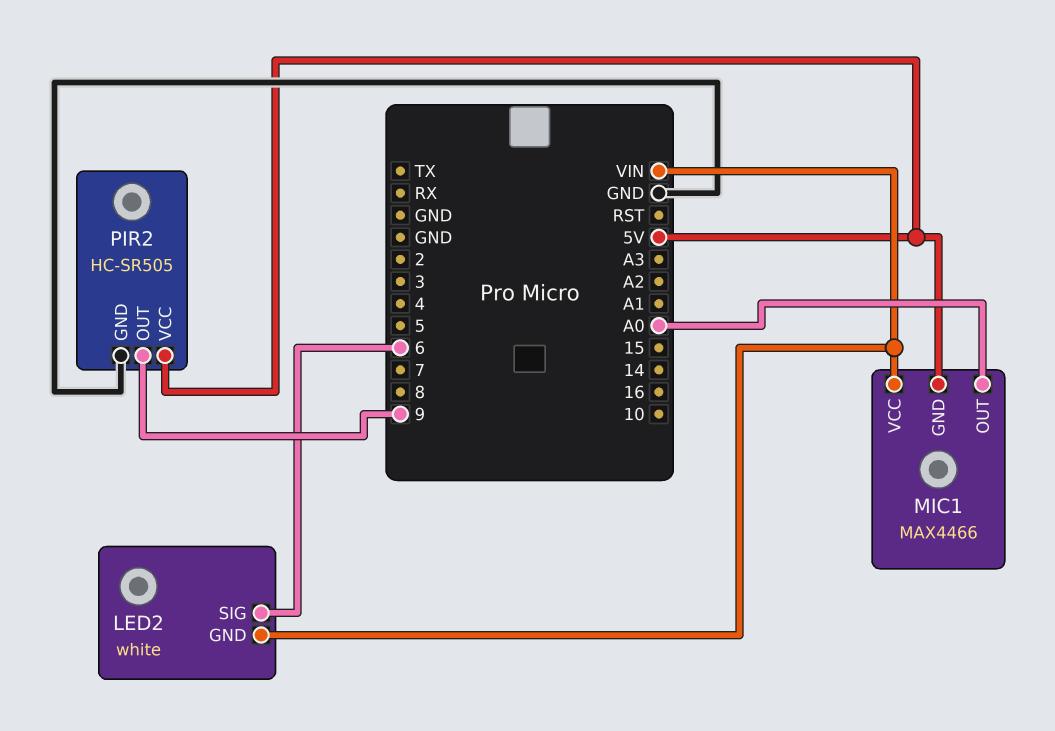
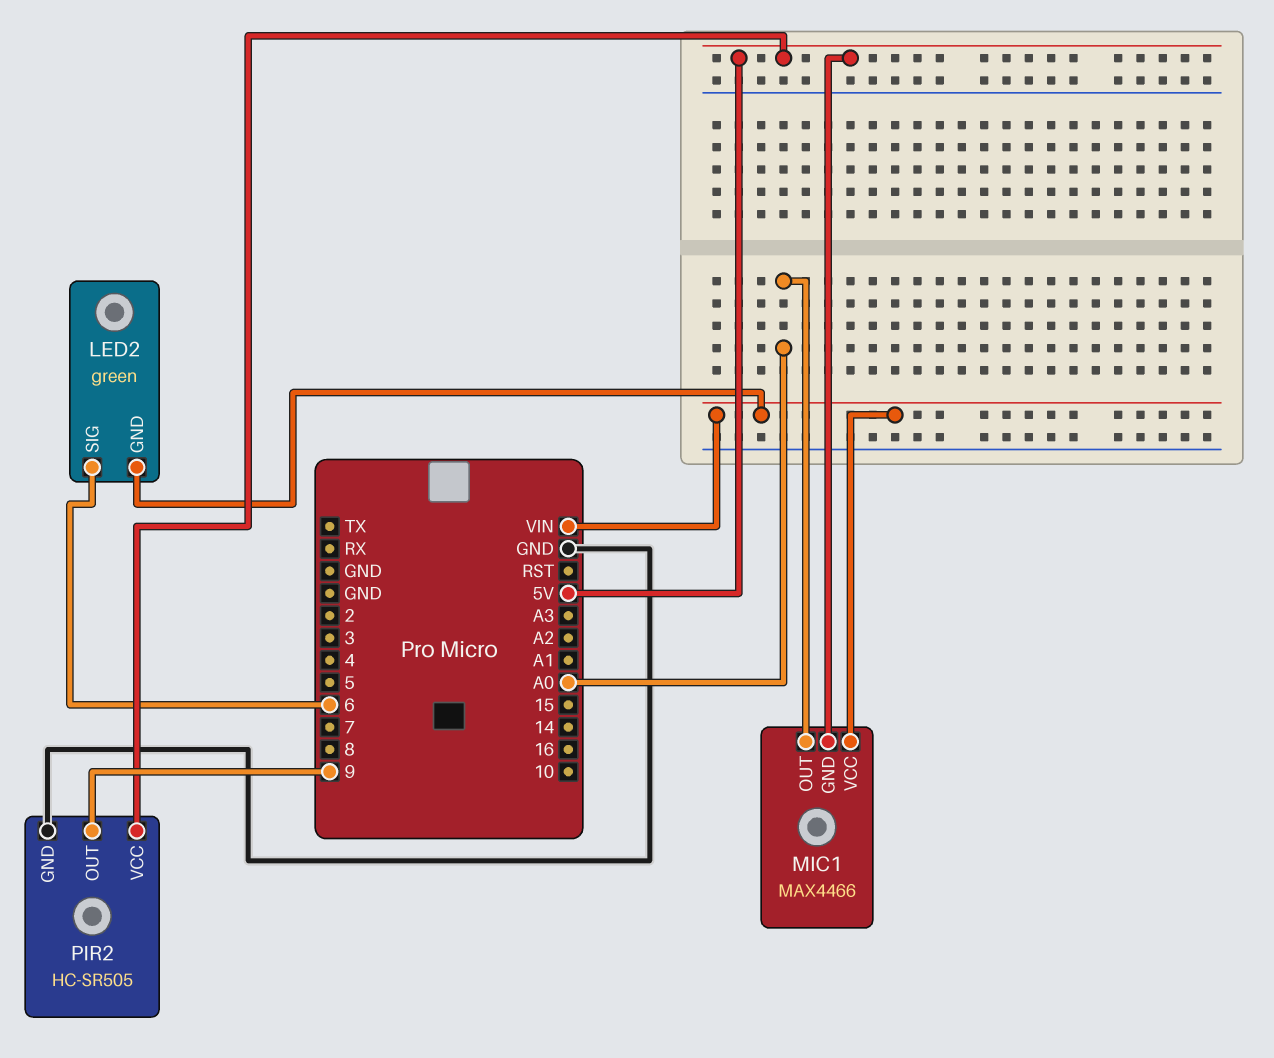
LED2: white -> green

